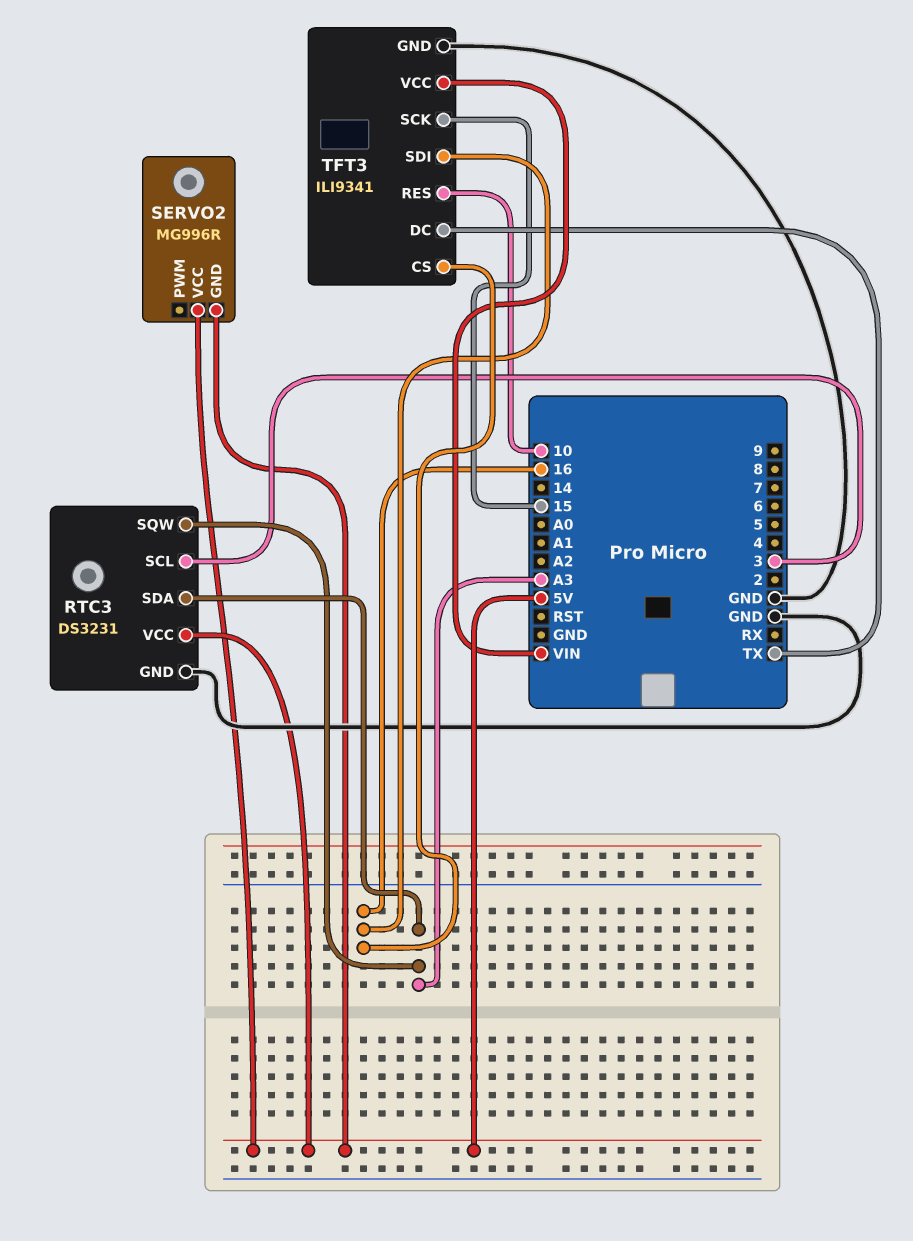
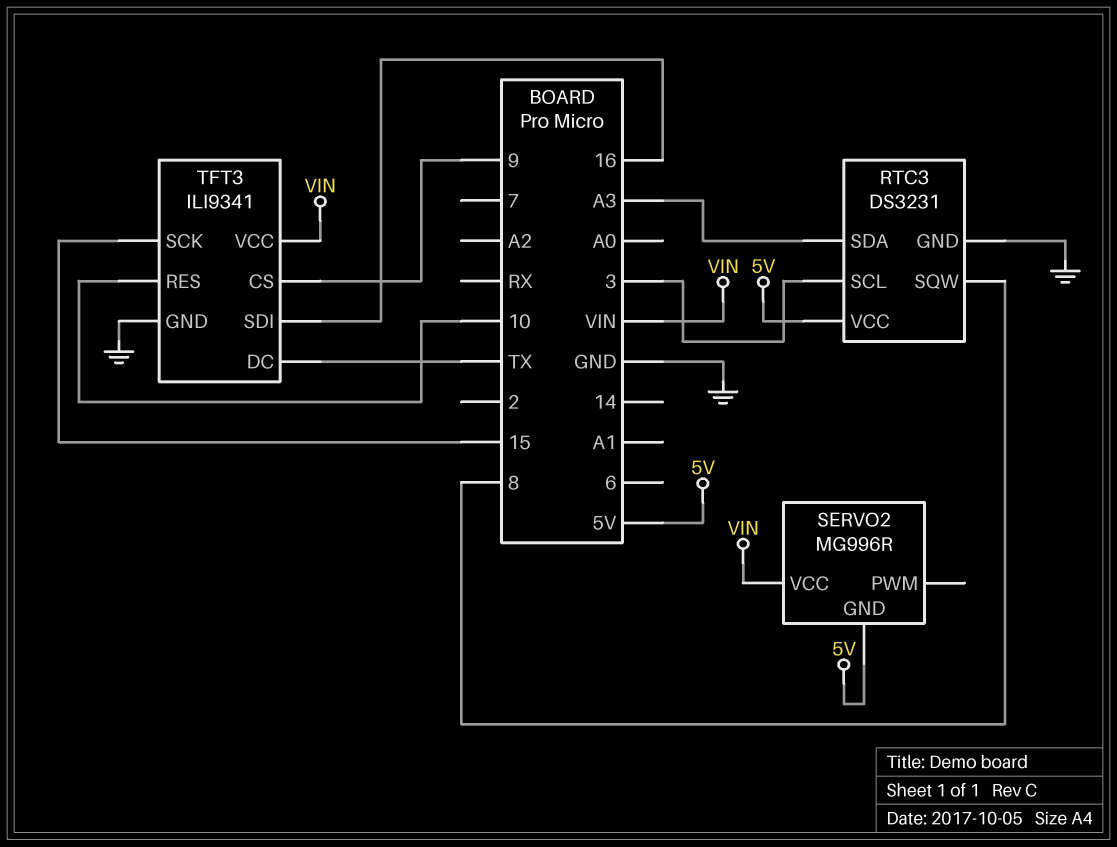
RTC3 pin SQW: A3 -> 8
SERVO2 pin VCC: 5V -> VIN
TFT3 pin CS: 16 -> 9

